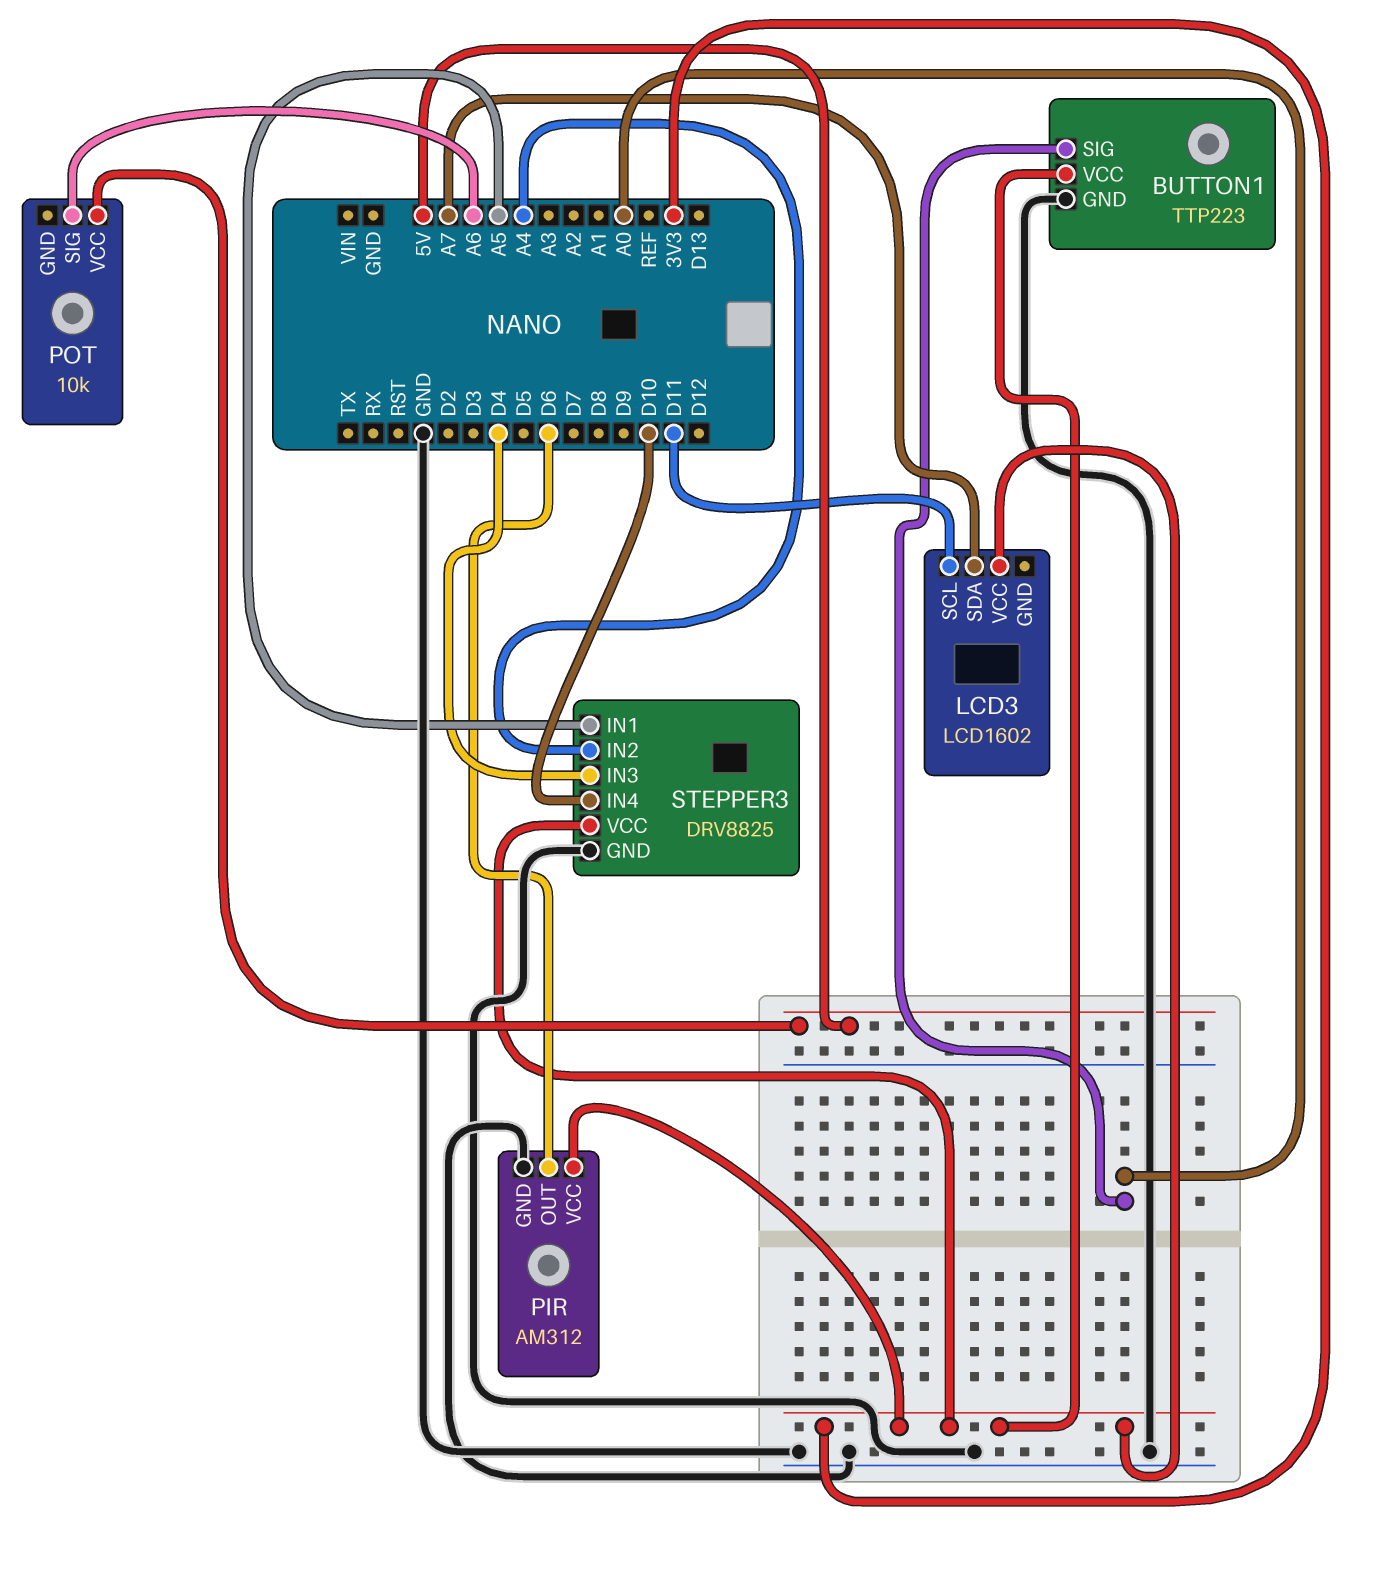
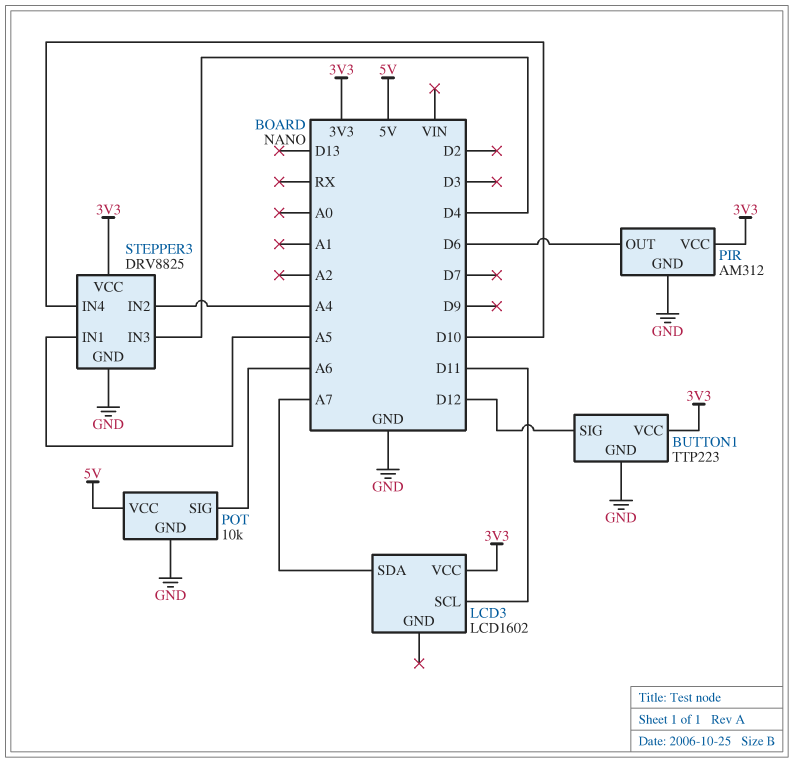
BUTTON1 pin SIG: A0 -> D12
POT pin GND: none -> GND

